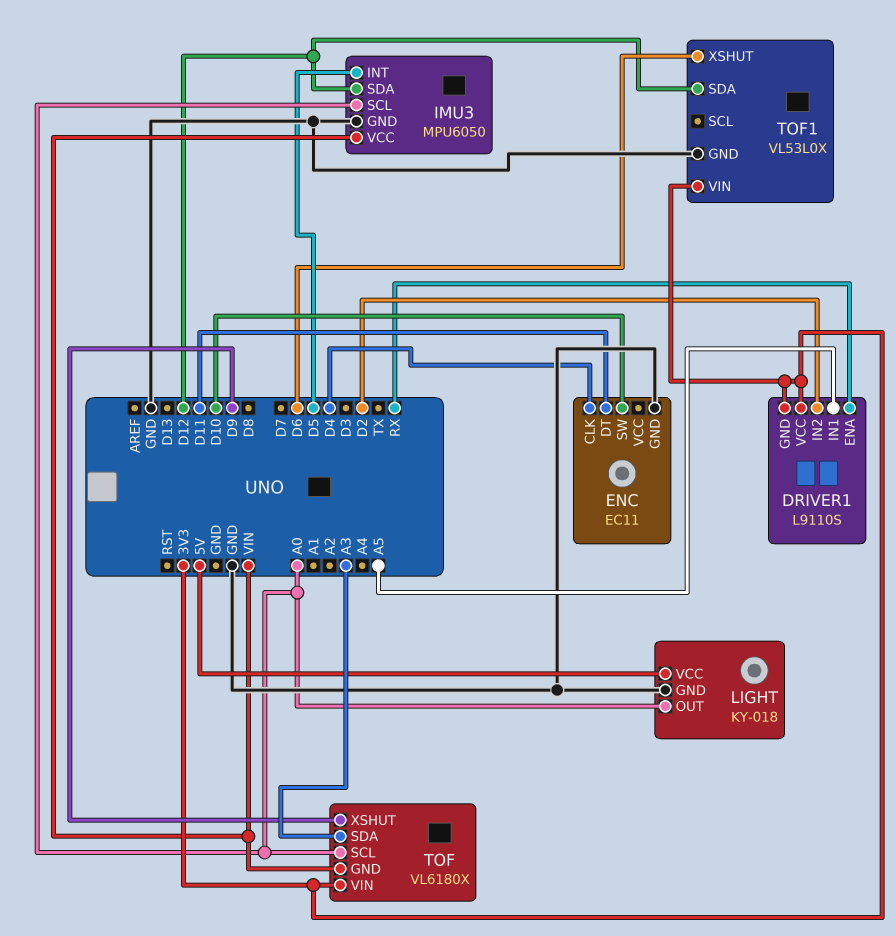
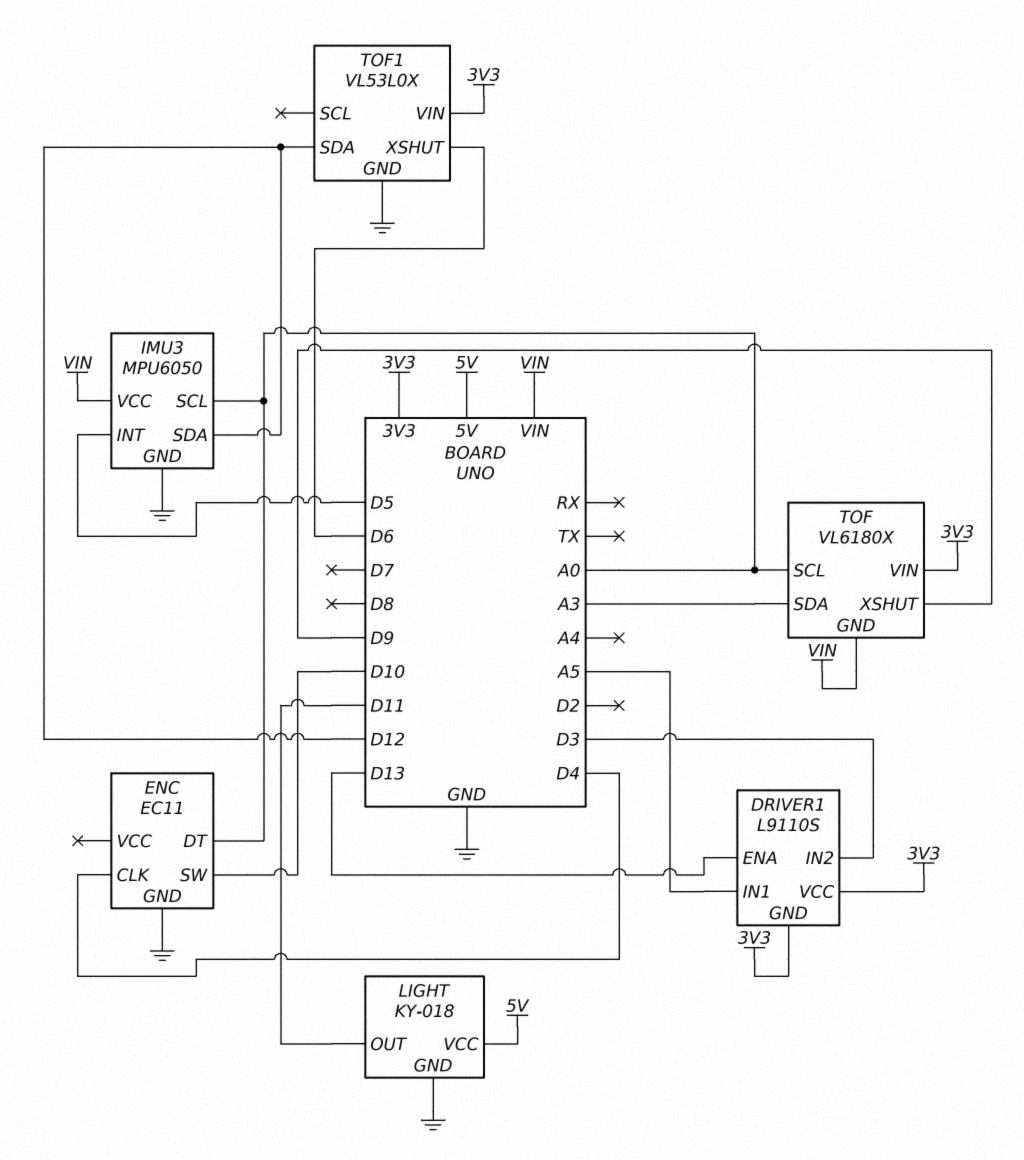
DRIVER1 pin ENA: RX -> D13
DRIVER1 pin IN2: D2 -> D3
ENC pin DT: D11 -> A0
LIGHT pin OUT: A0 -> D11

